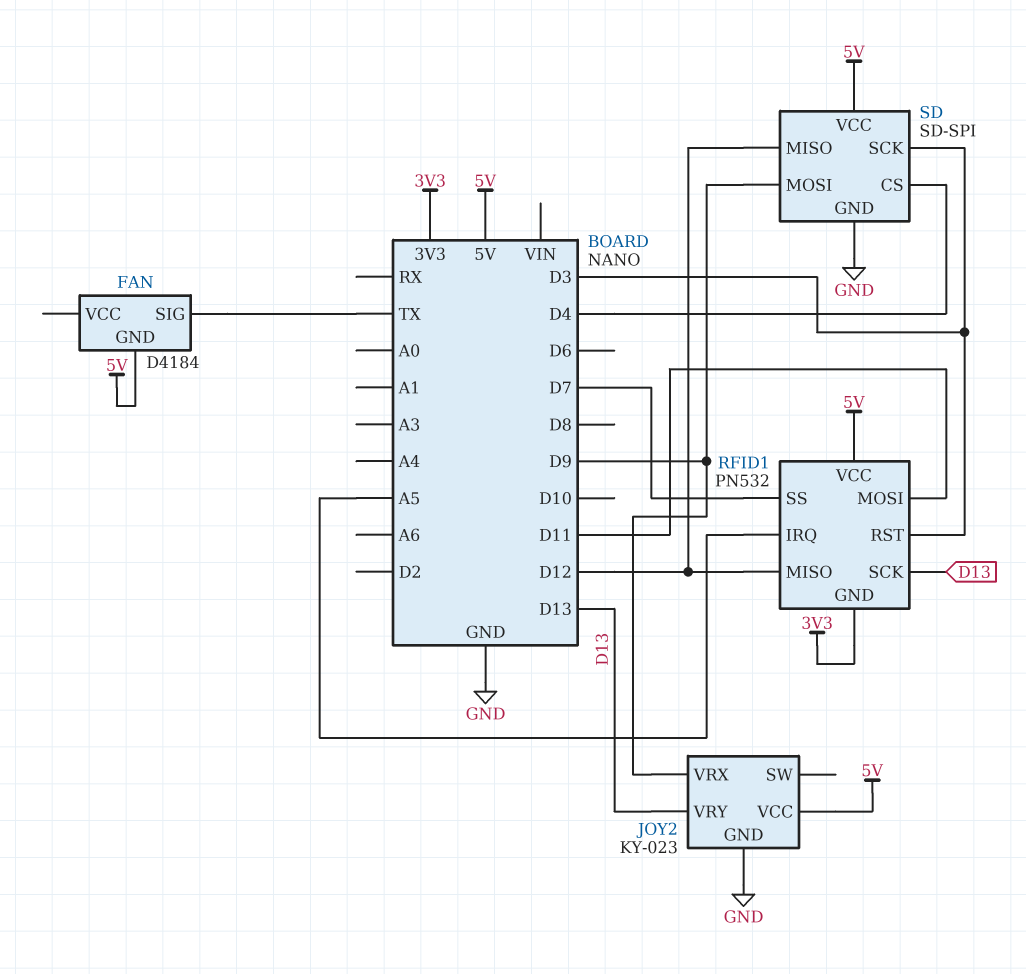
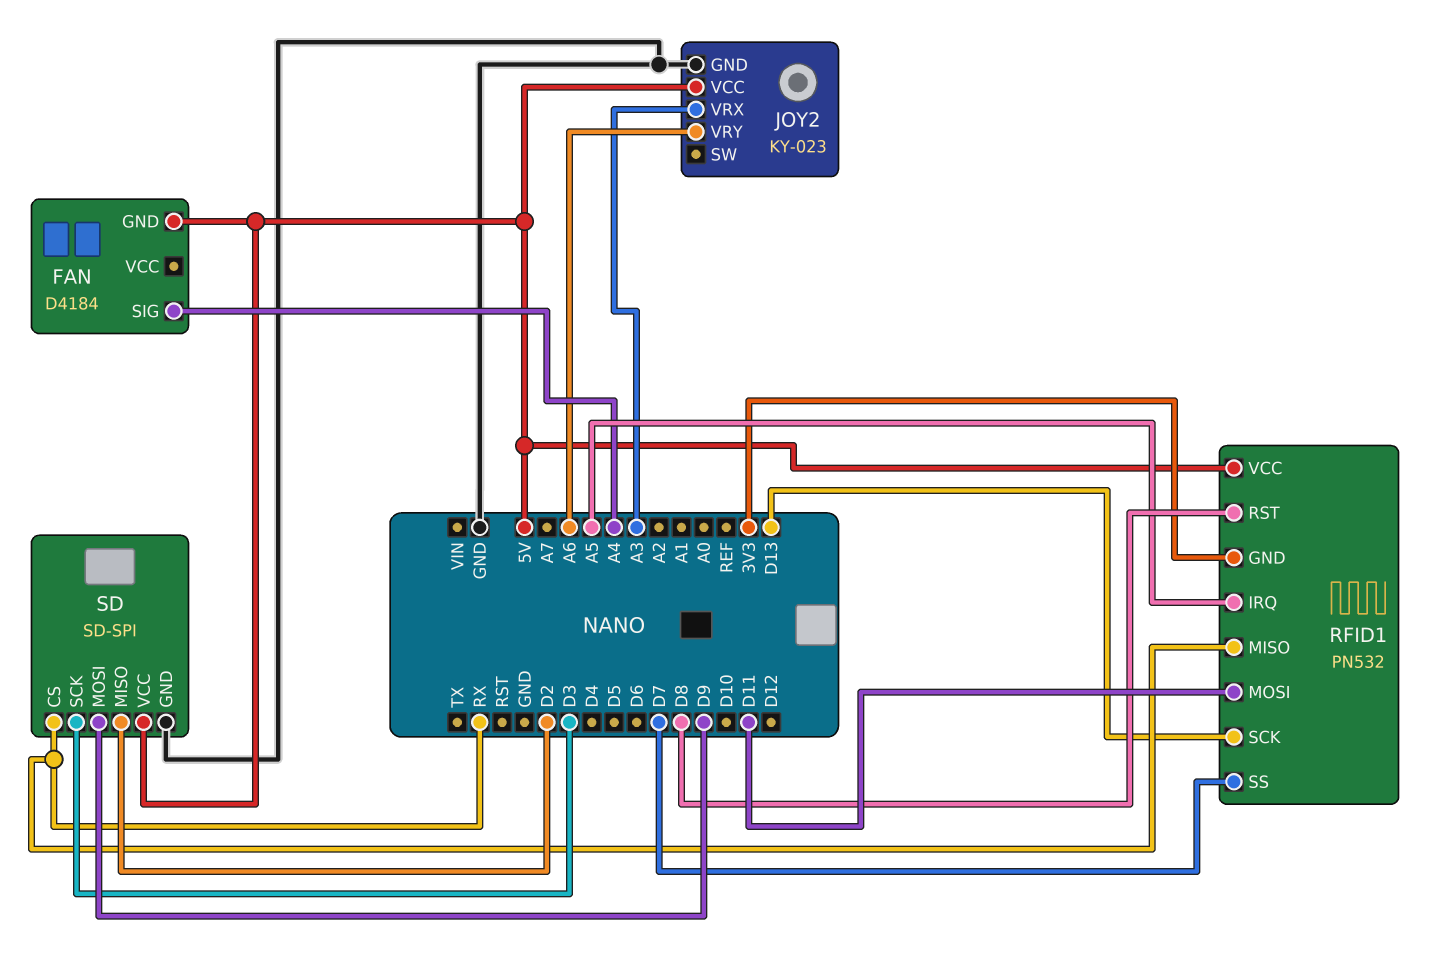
FAN pin SIG: TX -> A4
JOY2 pin VRX: D9 -> A3
JOY2 pin VRY: D13 -> A6
RFID1 pin MISO: D12 -> RX
RFID1 pin RST: D3 -> D8
SD pin CS: D4 -> RX
SD pin MISO: D12 -> D2

